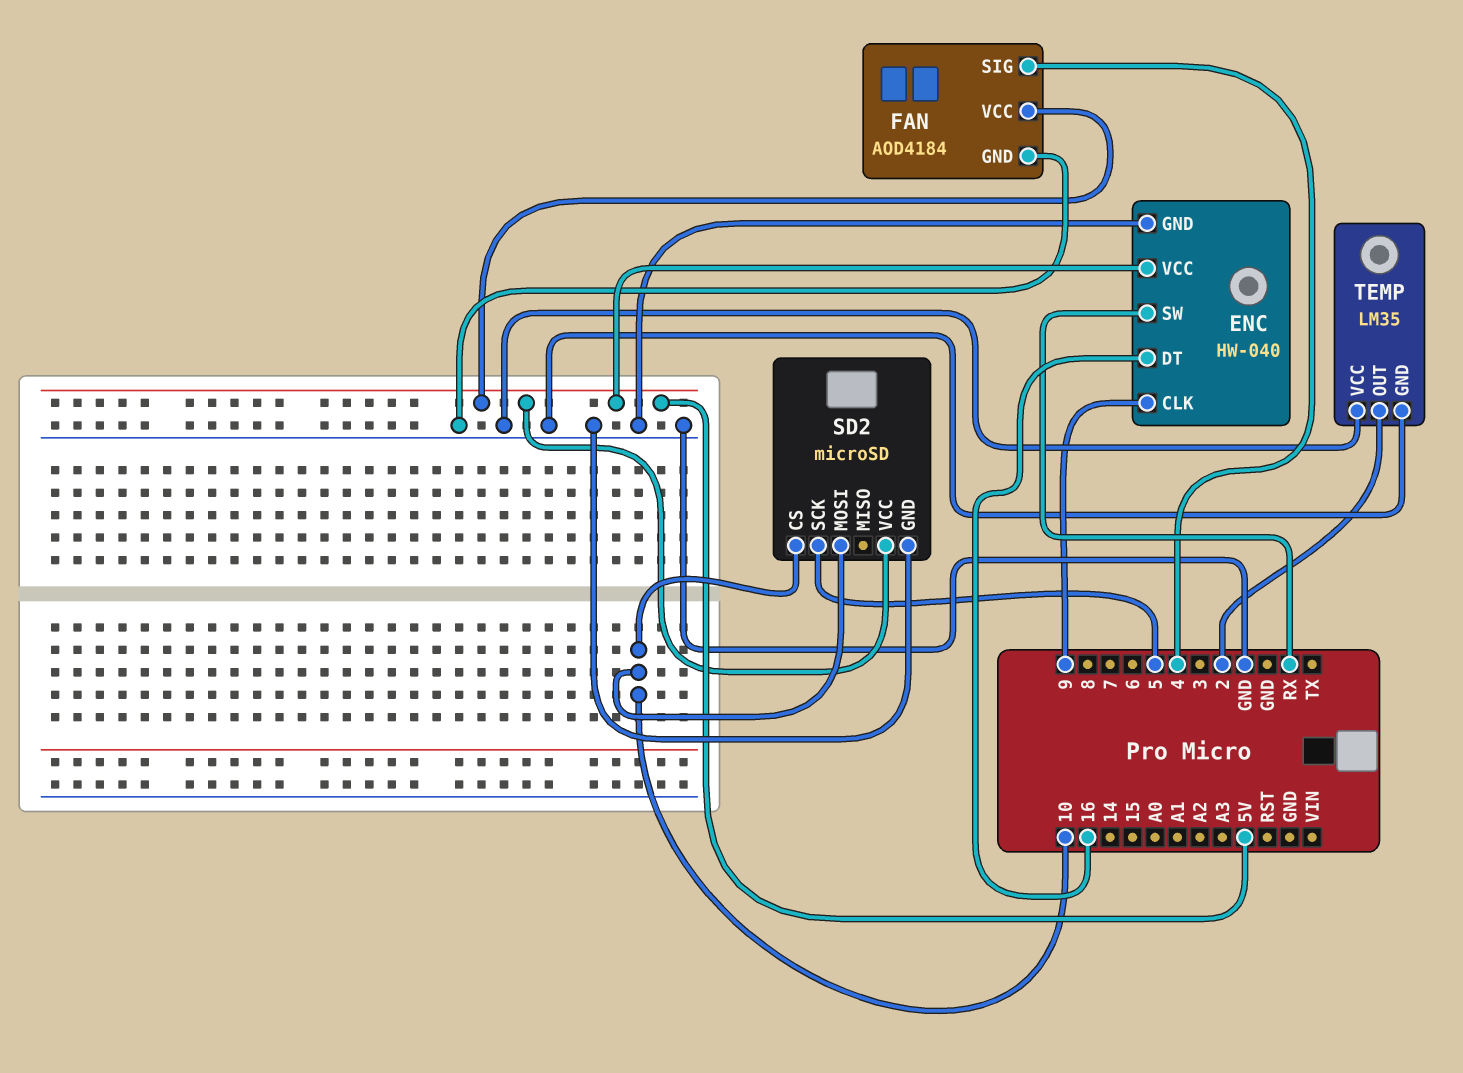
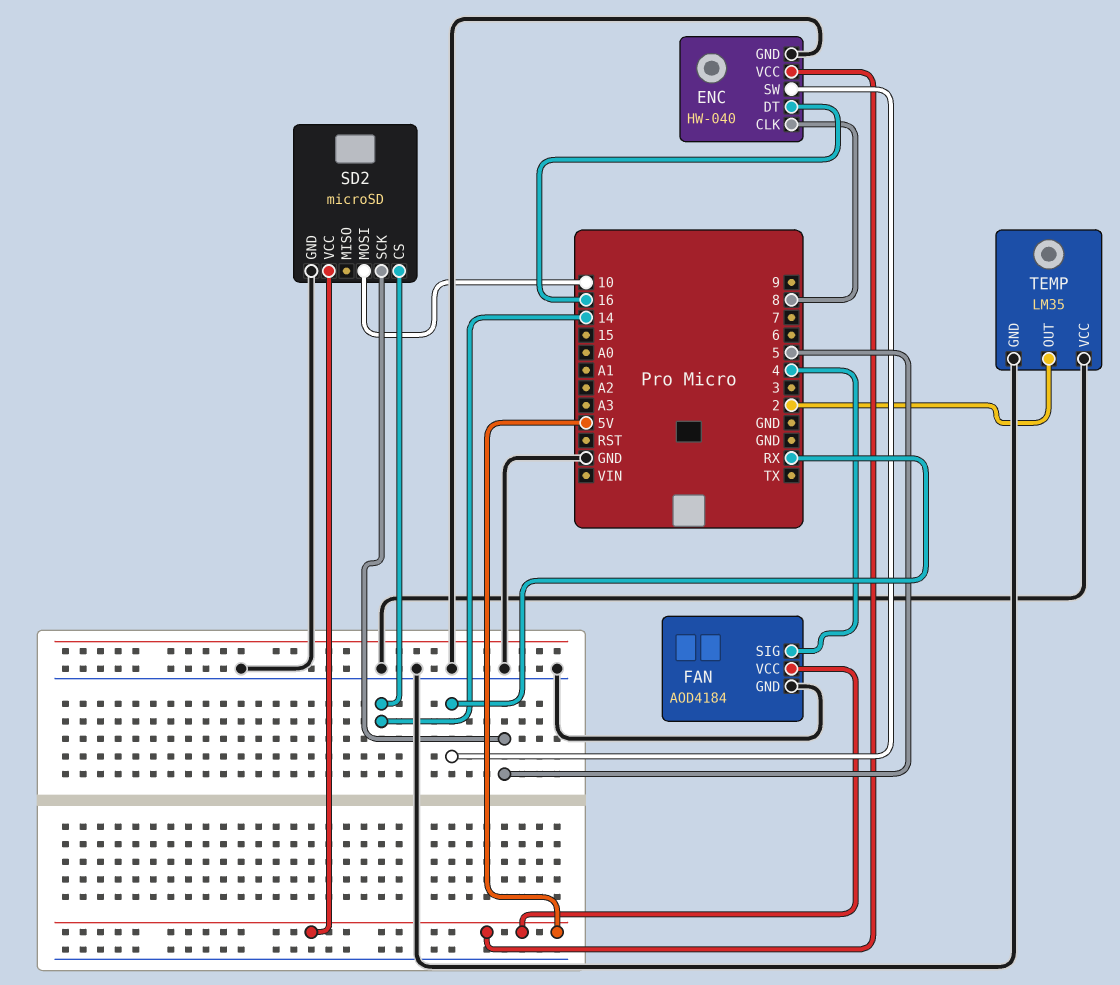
ENC pin CLK: 9 -> 8
SD2 pin CS: 10 -> 14

